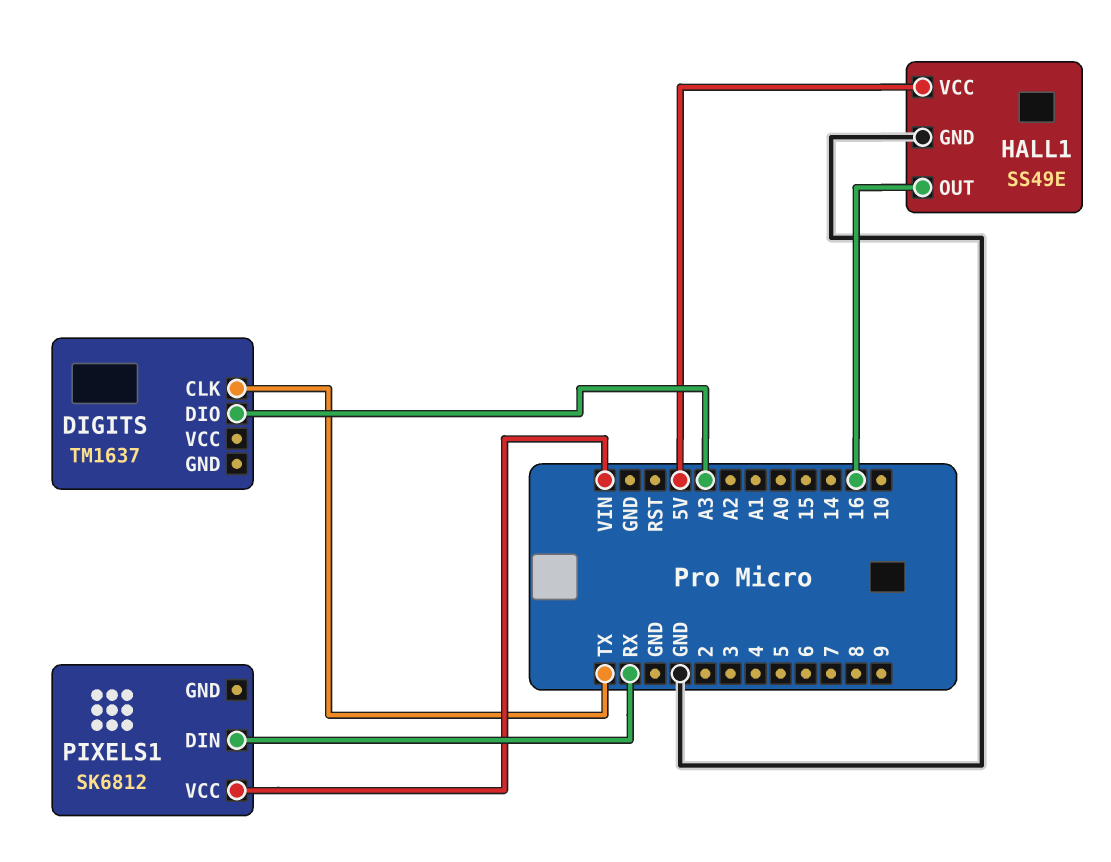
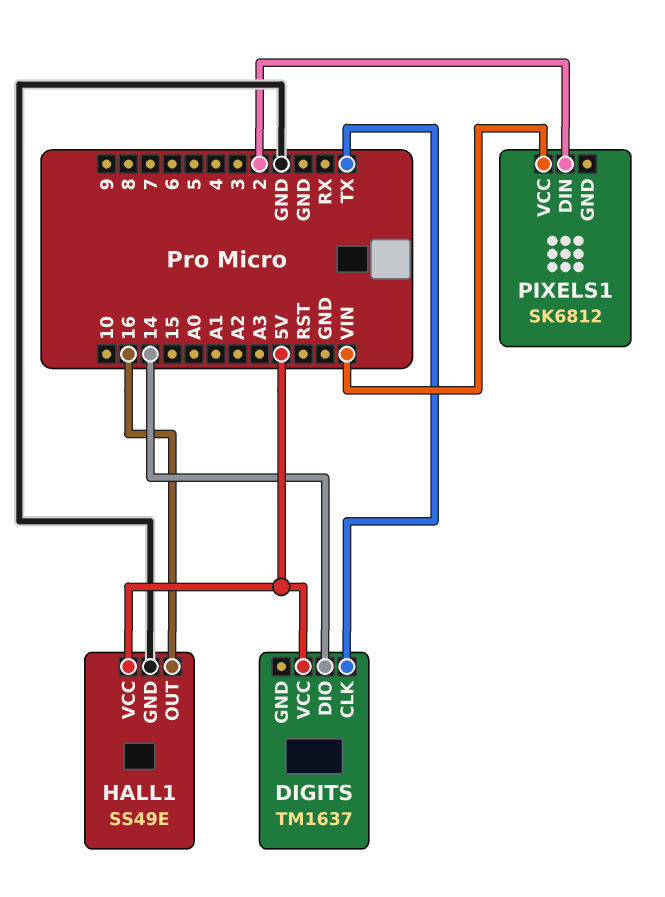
DIGITS pin DIO: A3 -> 14
DIGITS pin VCC: none -> 5V
PIXELS1 pin DIN: RX -> 2

